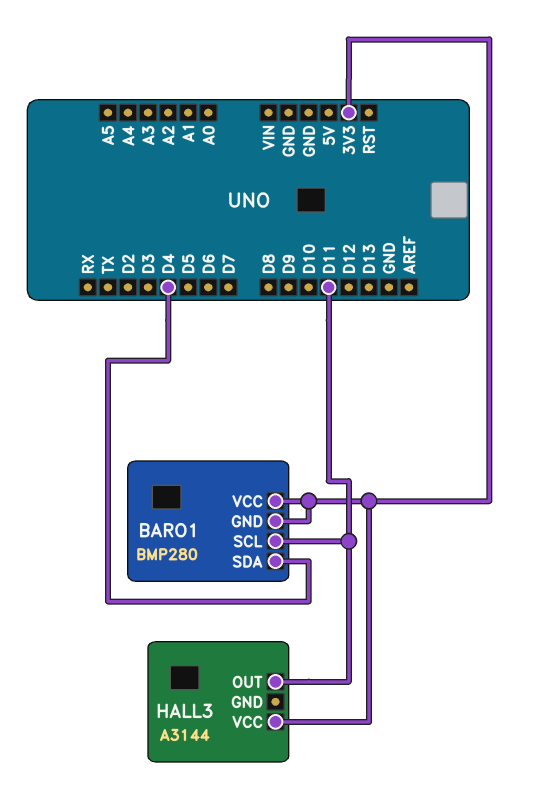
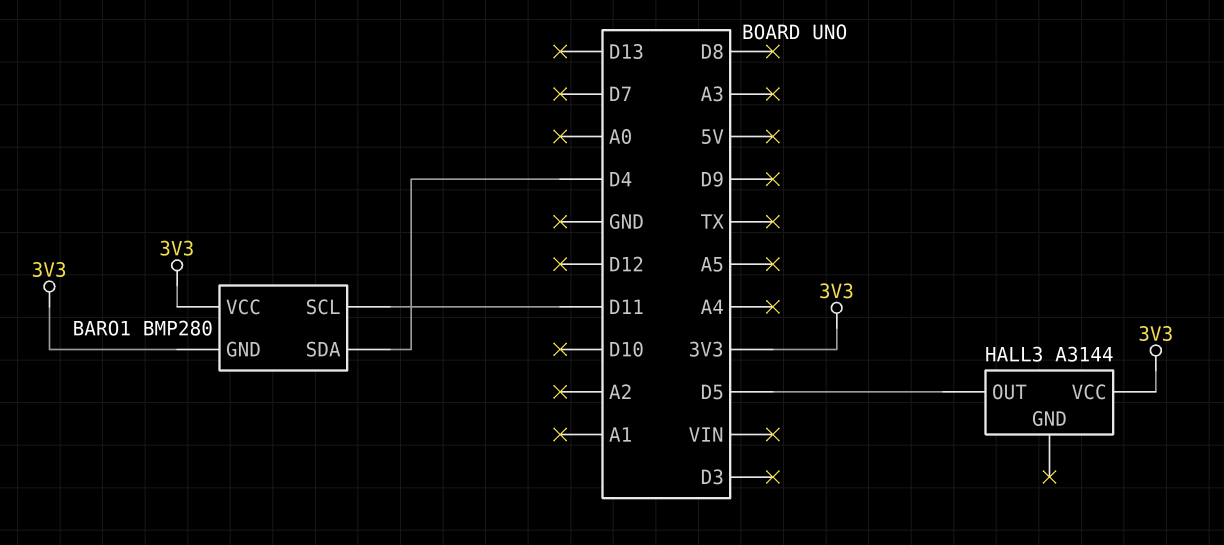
HALL3 pin OUT: D11 -> D5

